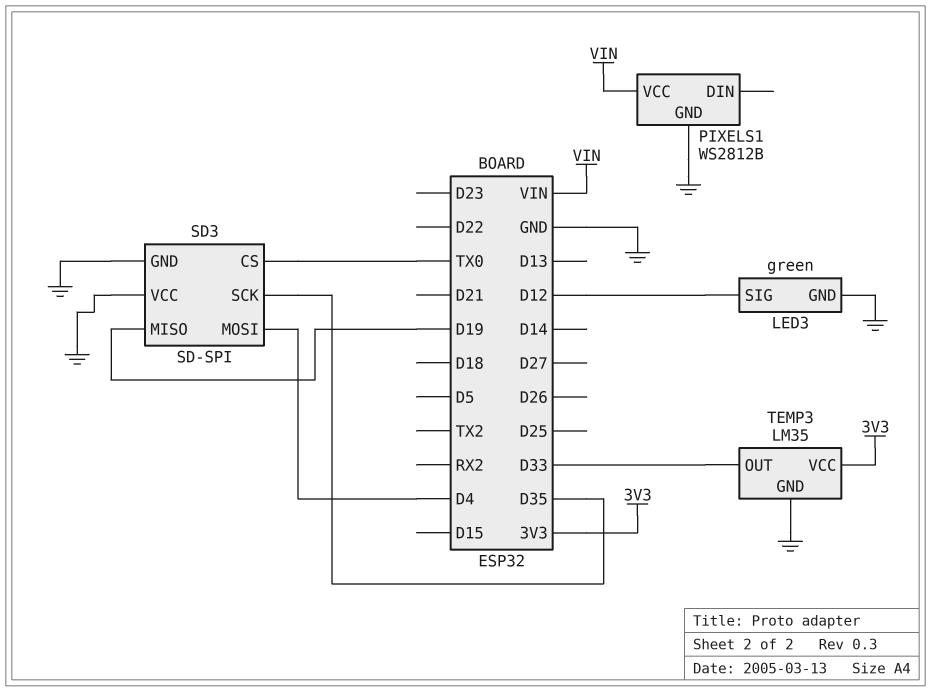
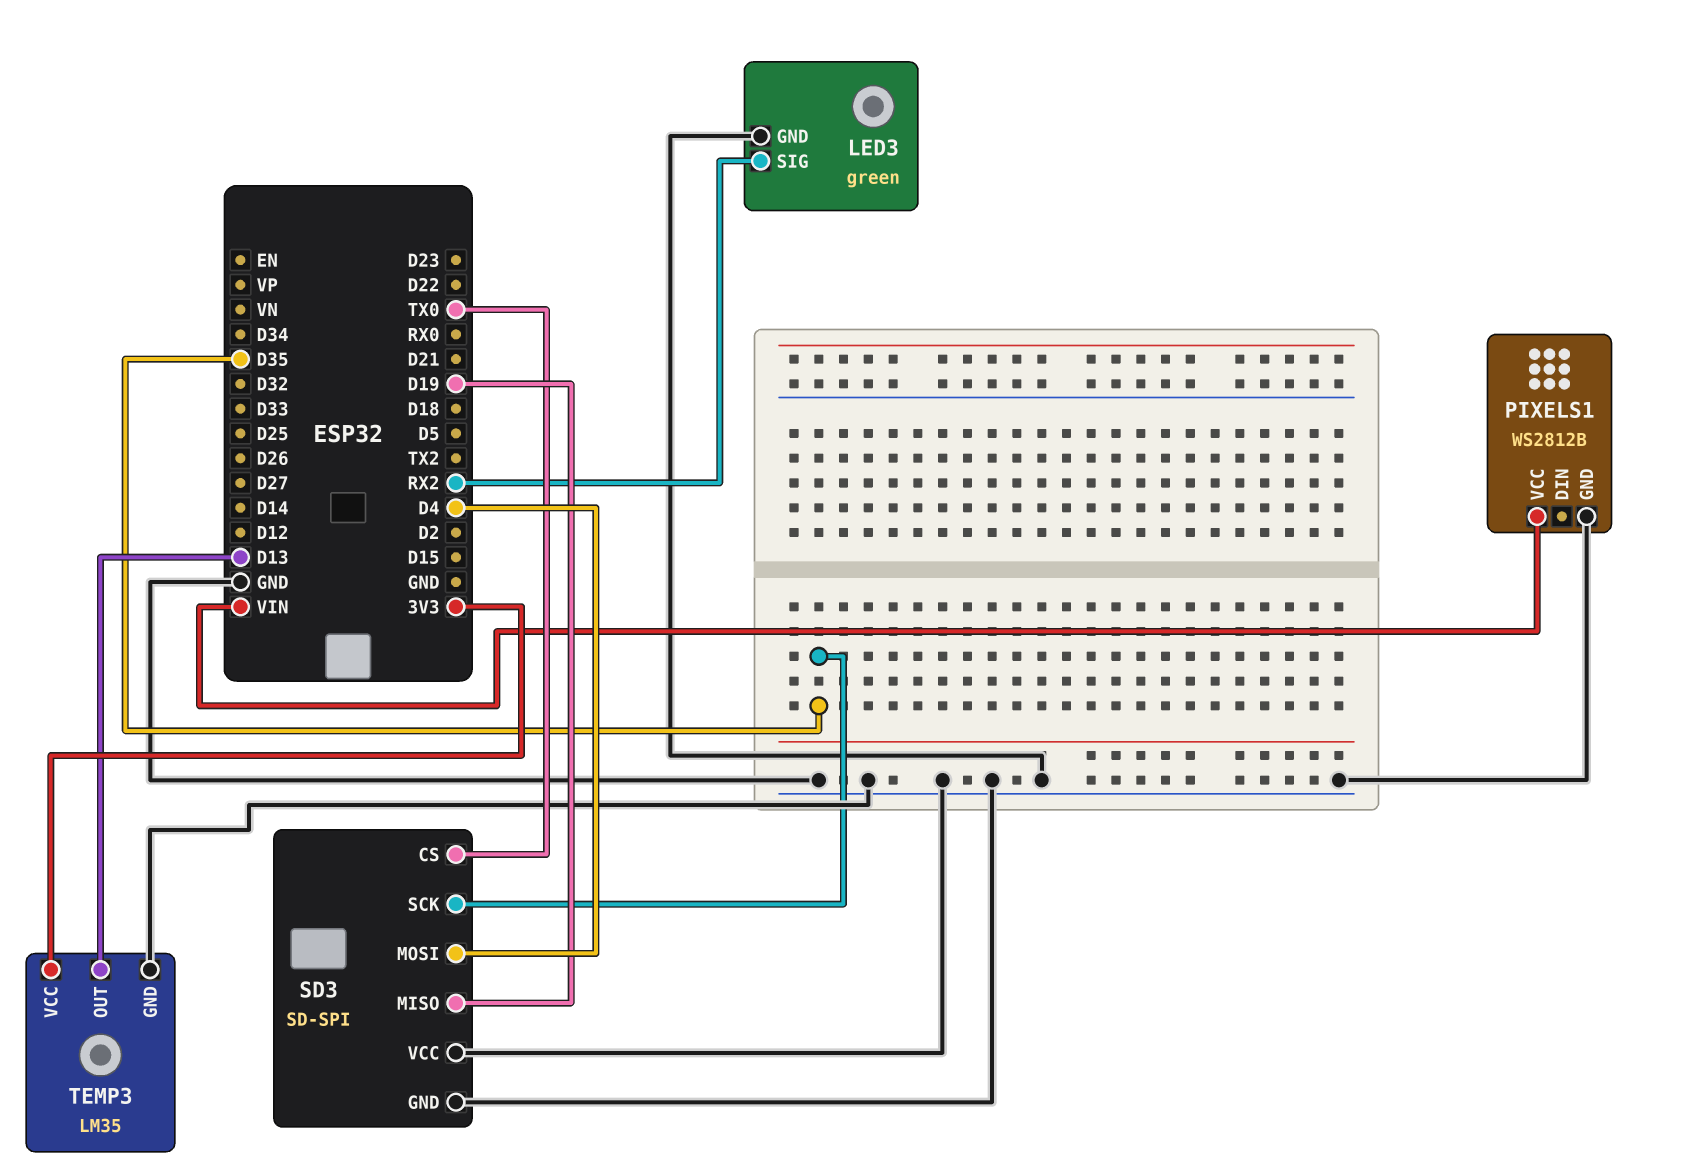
LED3 pin SIG: D12 -> RX2
TEMP3 pin OUT: D33 -> D13

